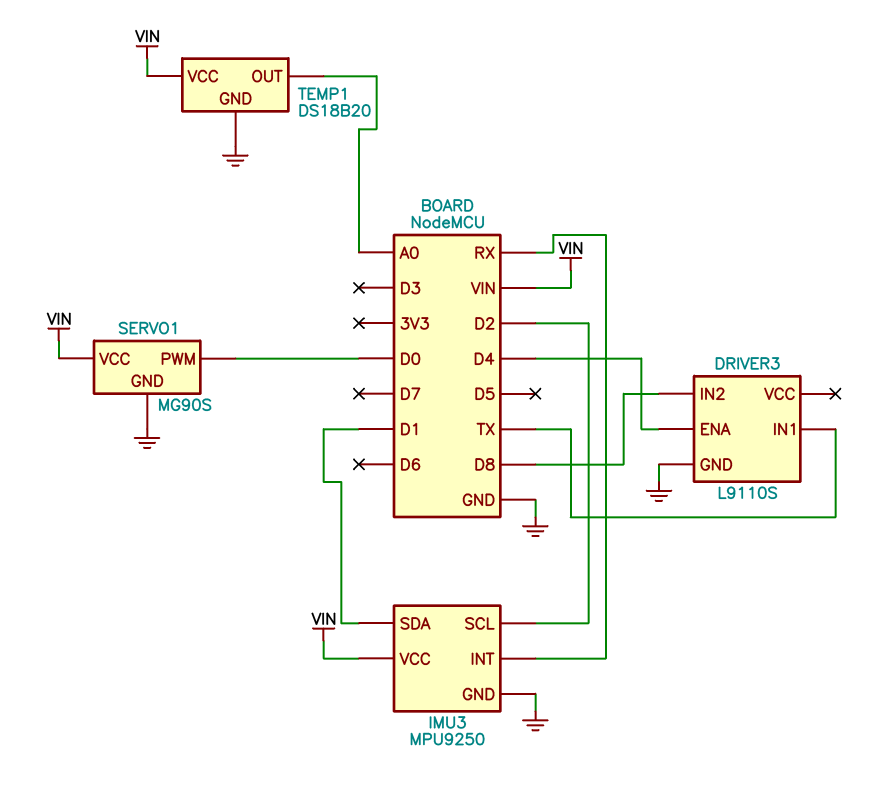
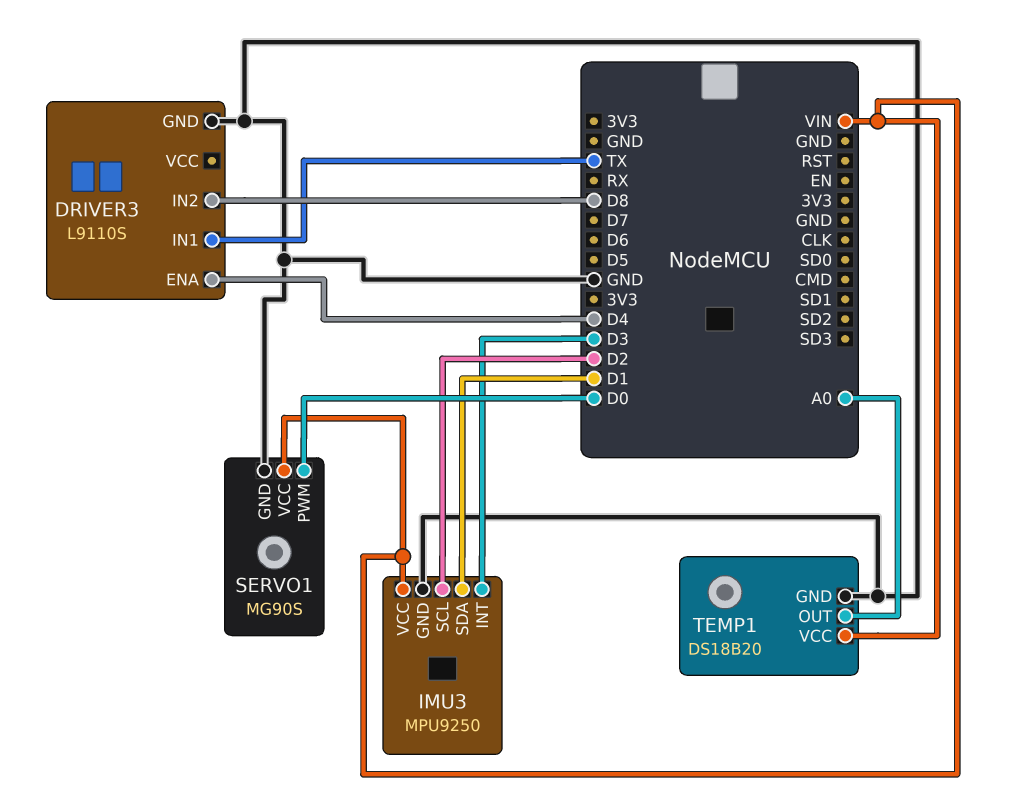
IMU3 pin INT: RX -> D3

